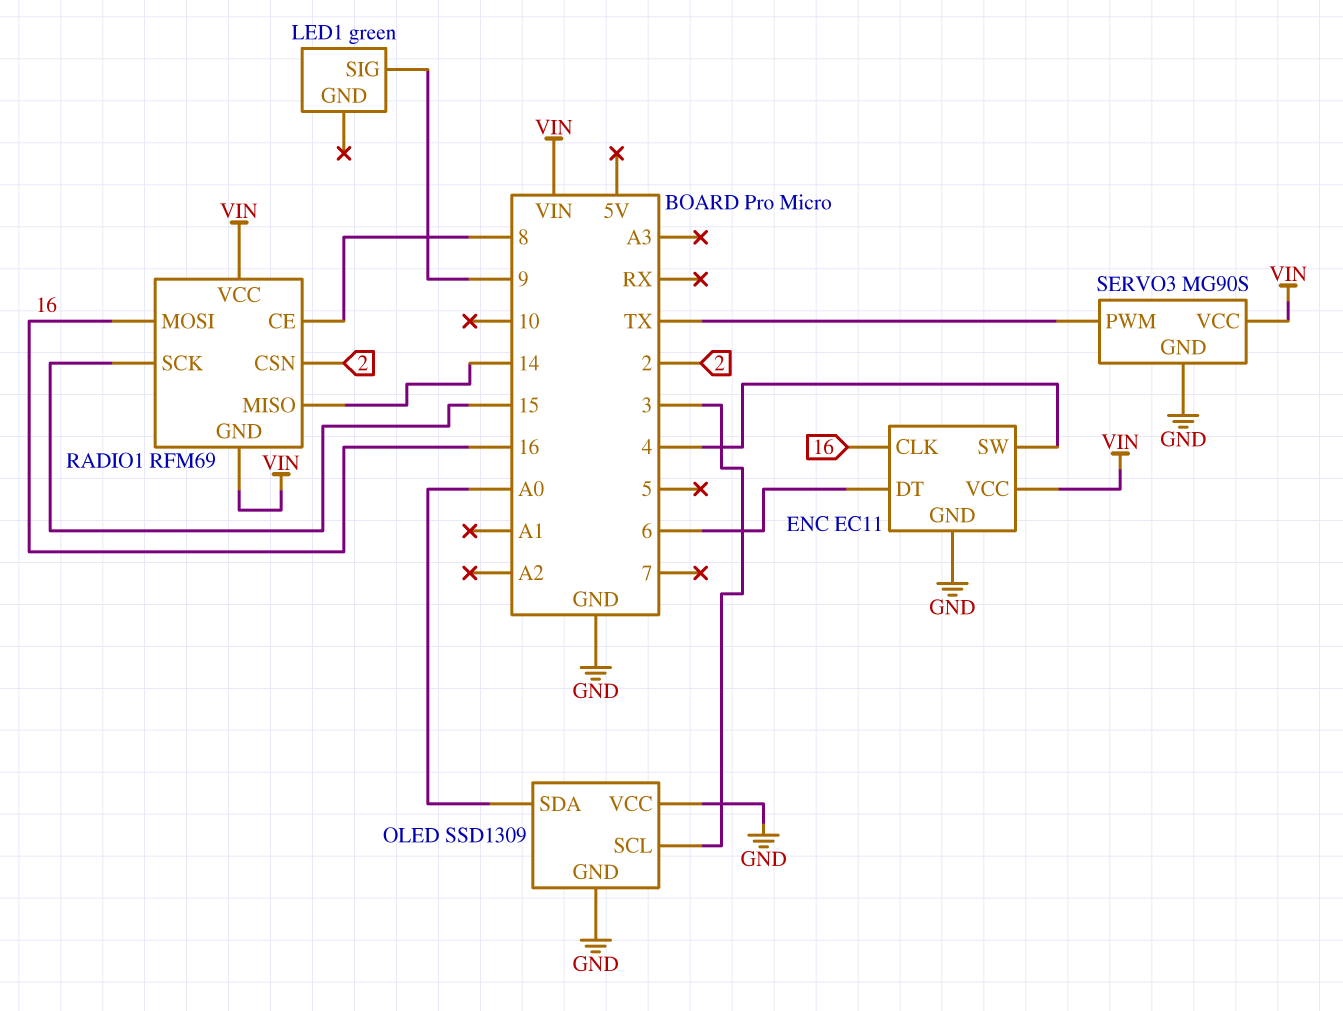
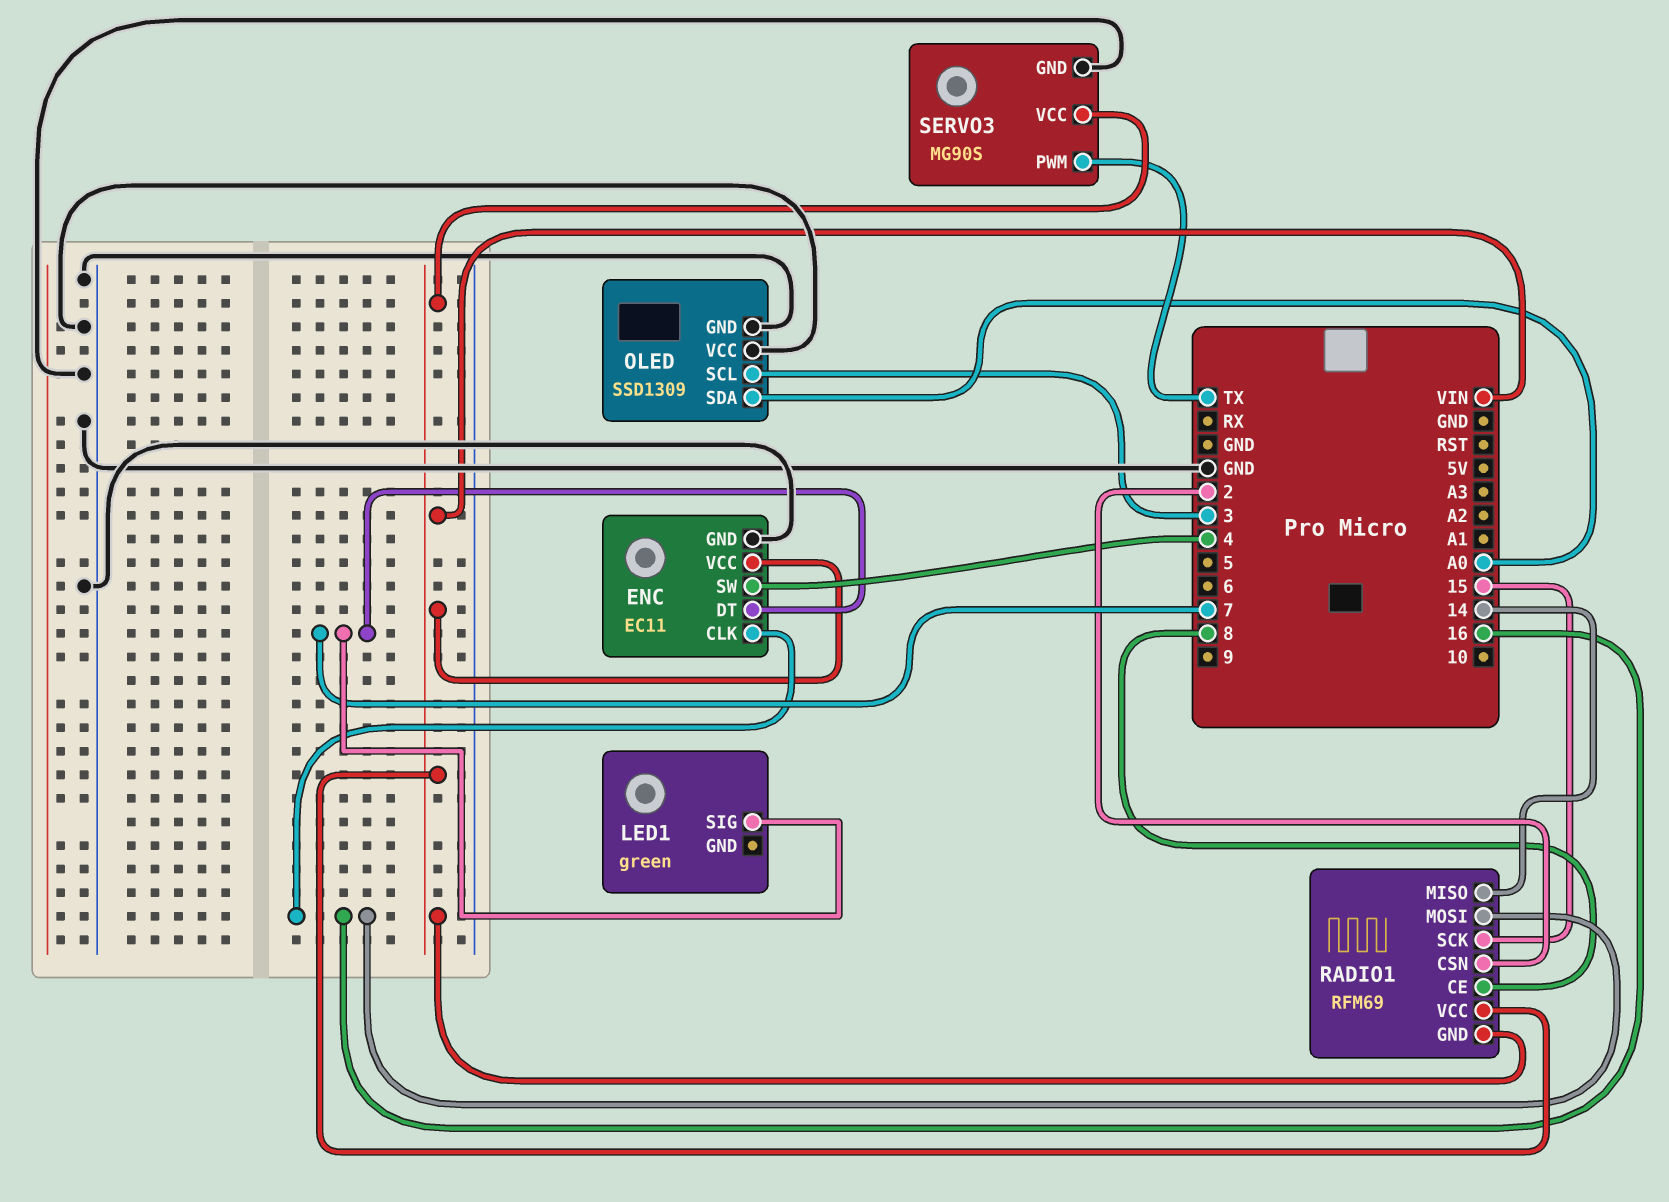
ENC pin DT: 6 -> 7
LED1 pin SIG: 9 -> 7

